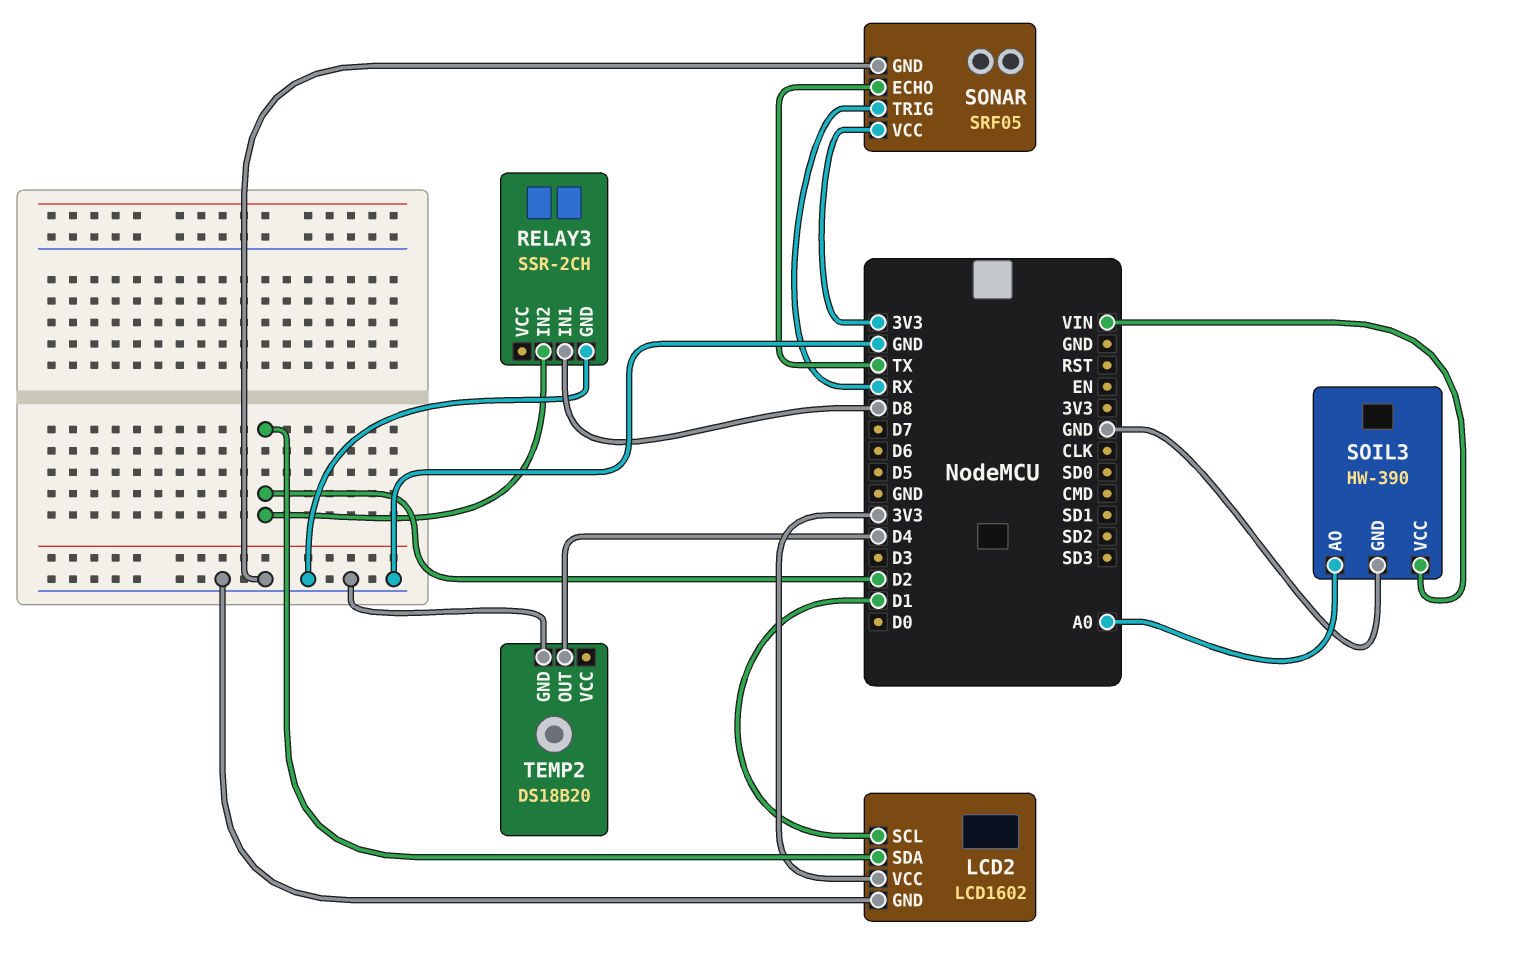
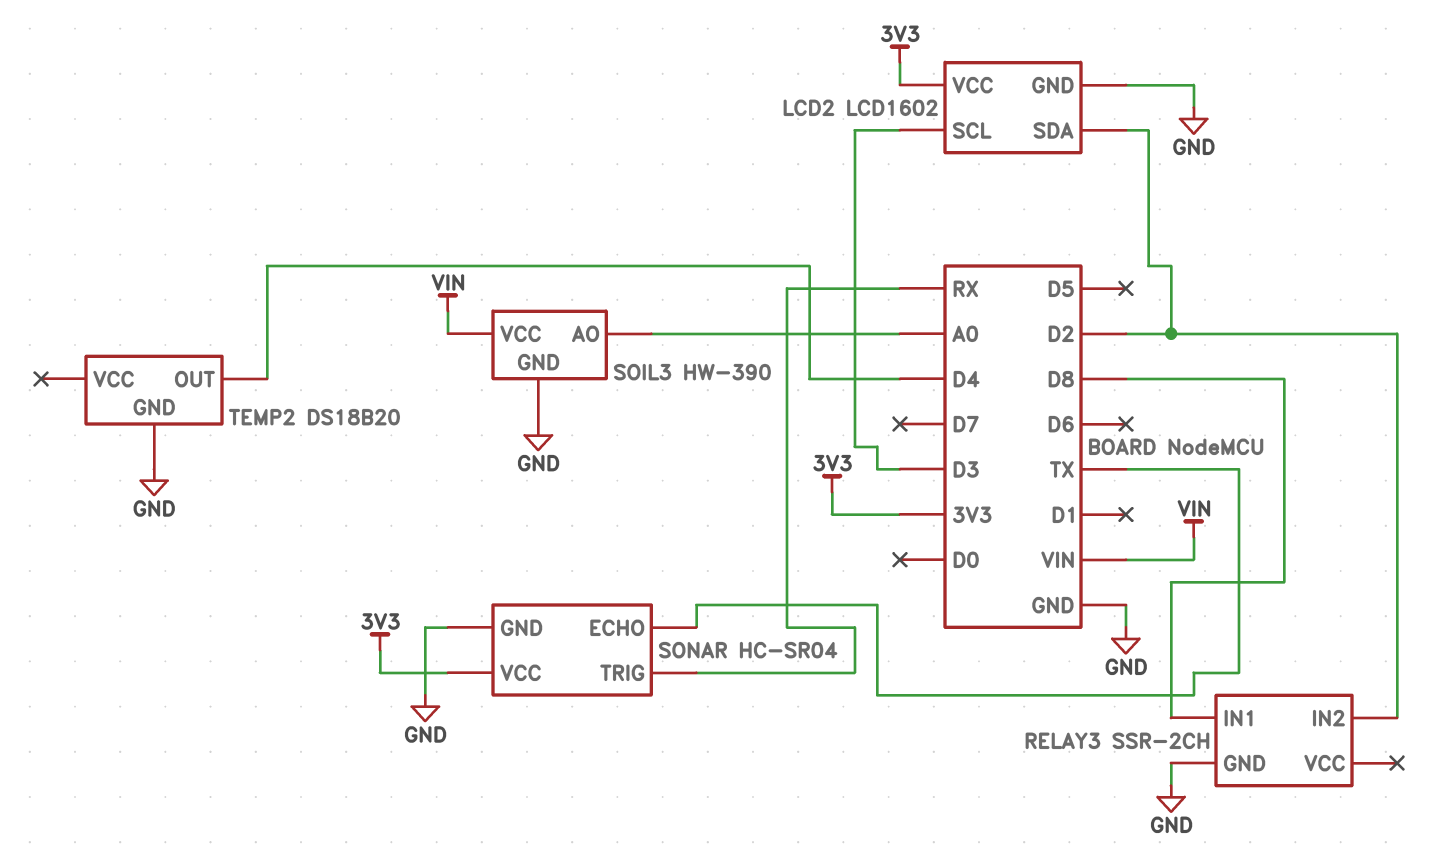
LCD2 pin SCL: D1 -> D3
SONAR: SRF05 -> HC-SR04

